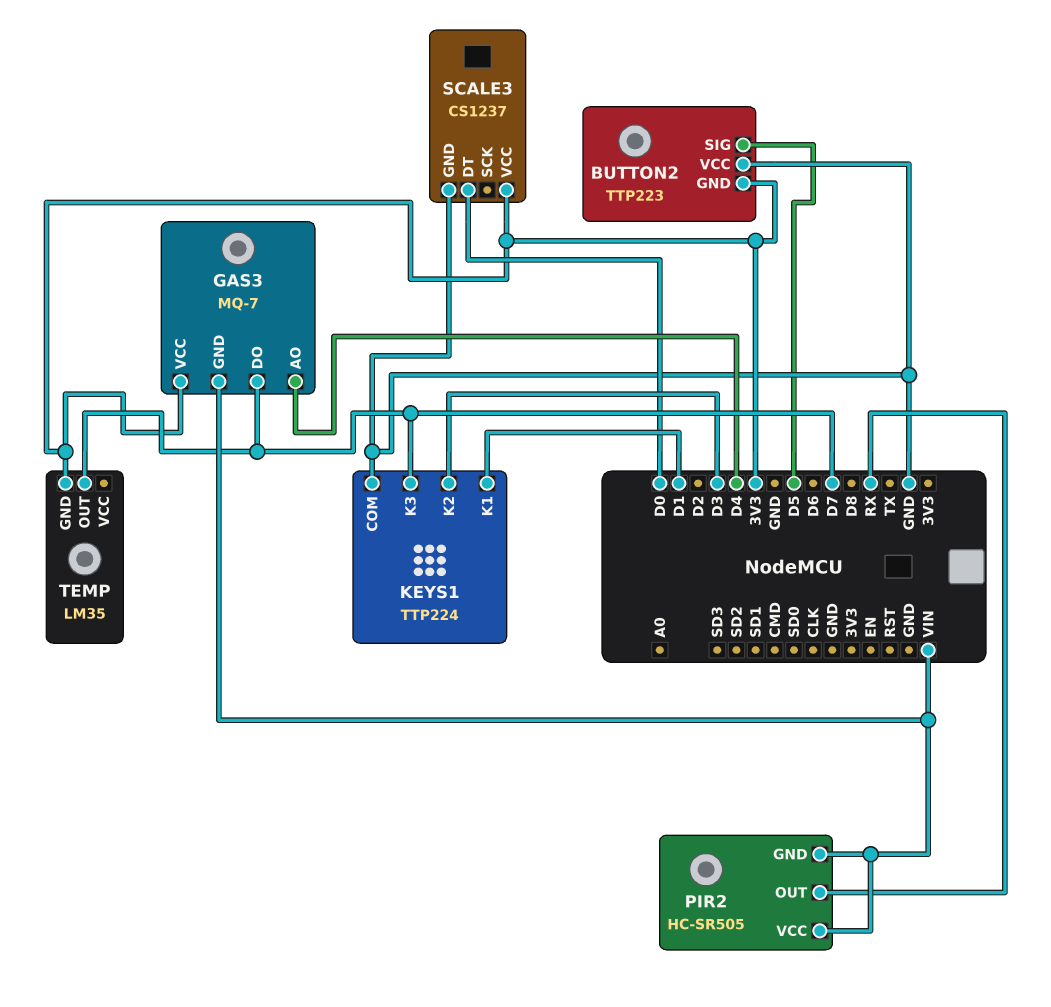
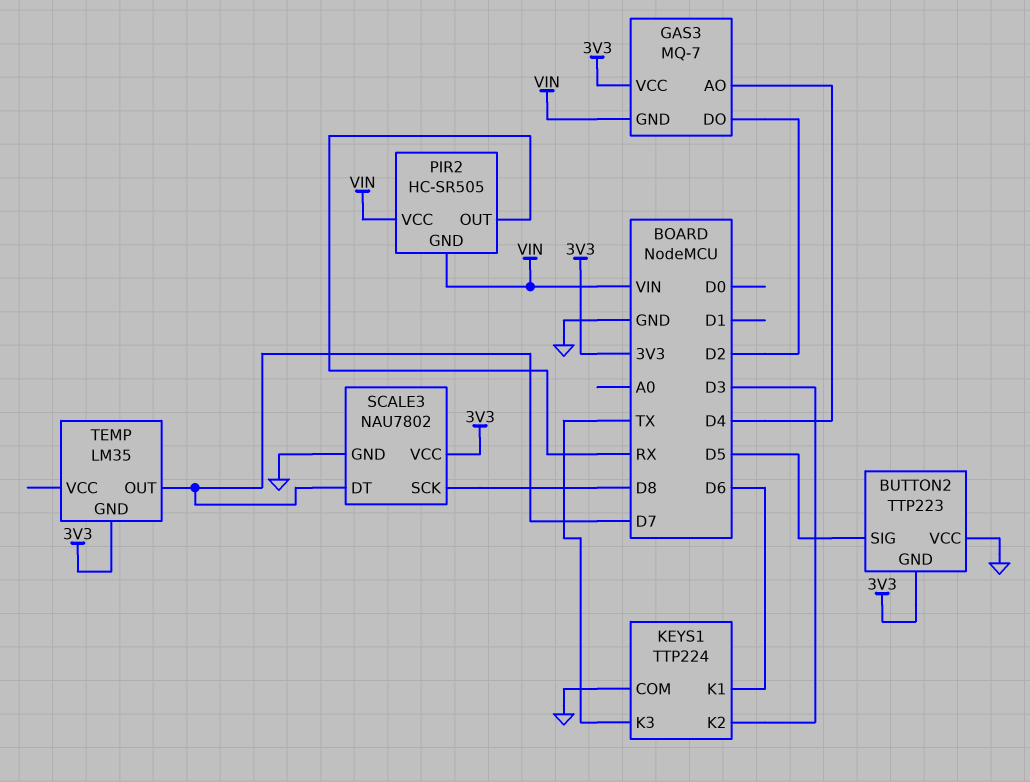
GAS3 pin DO: D7 -> D2
KEYS1 pin K1: D1 -> D6
KEYS1 pin K3: D7 -> TX
SCALE3: CS1237 -> NAU7802
SCALE3 pin DT: D0 -> D7
SCALE3 pin SCK: none -> D8

